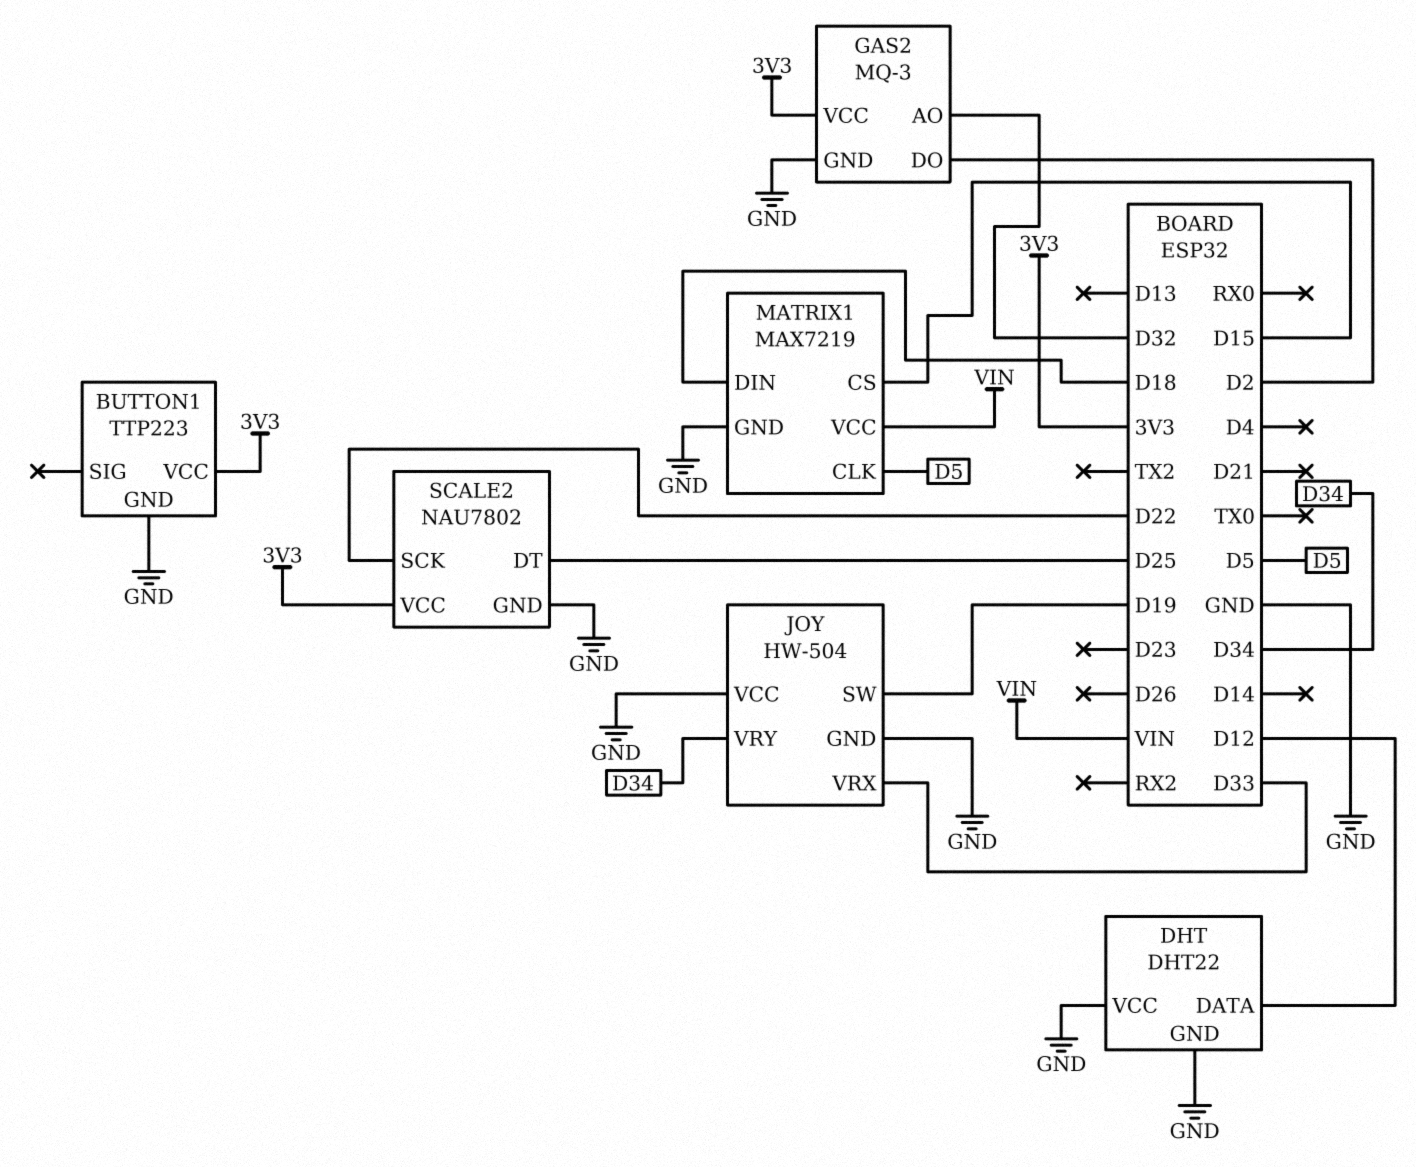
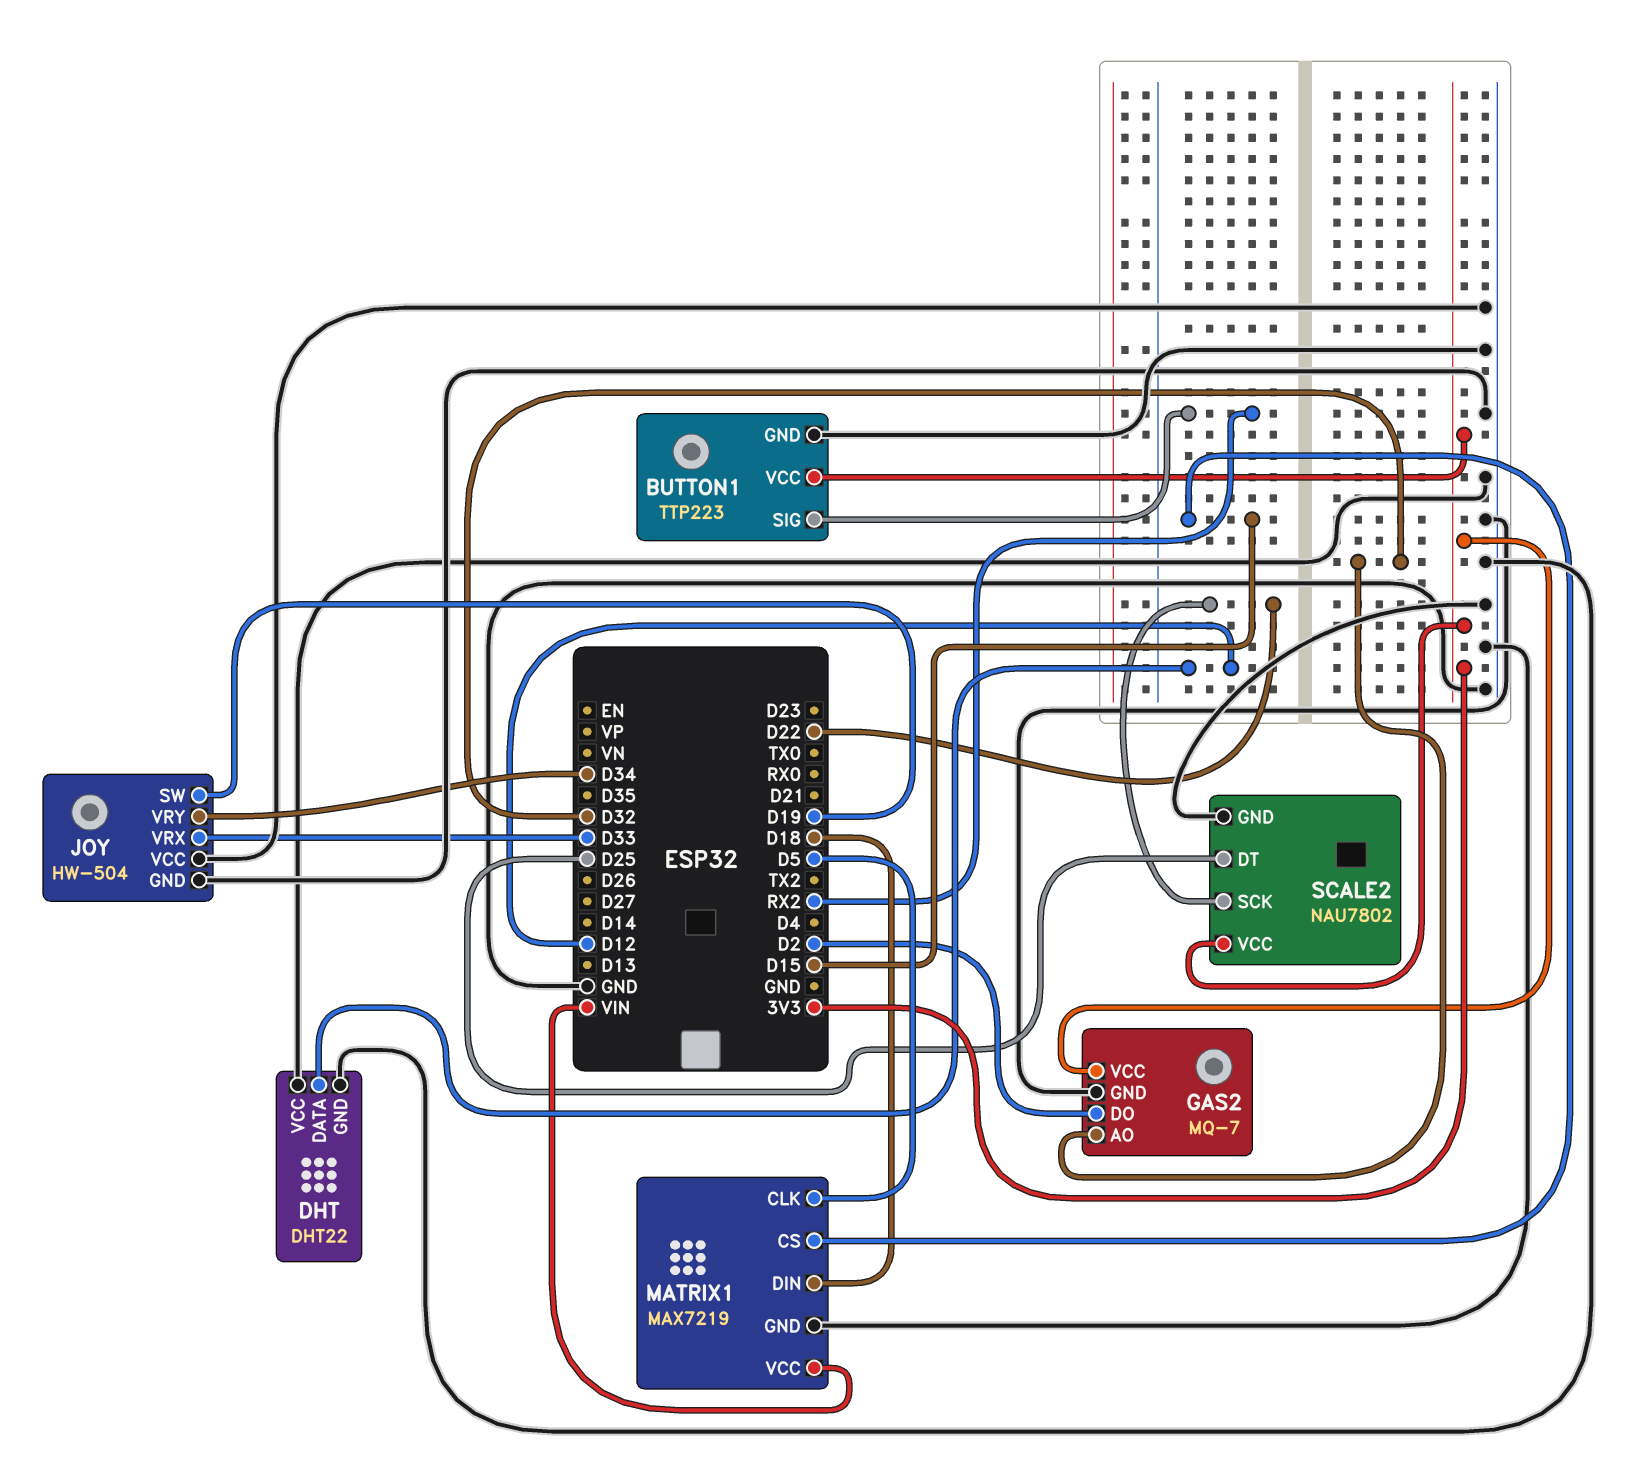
BUTTON1 pin SIG: none -> RX2
GAS2: MQ-3 -> MQ-7

